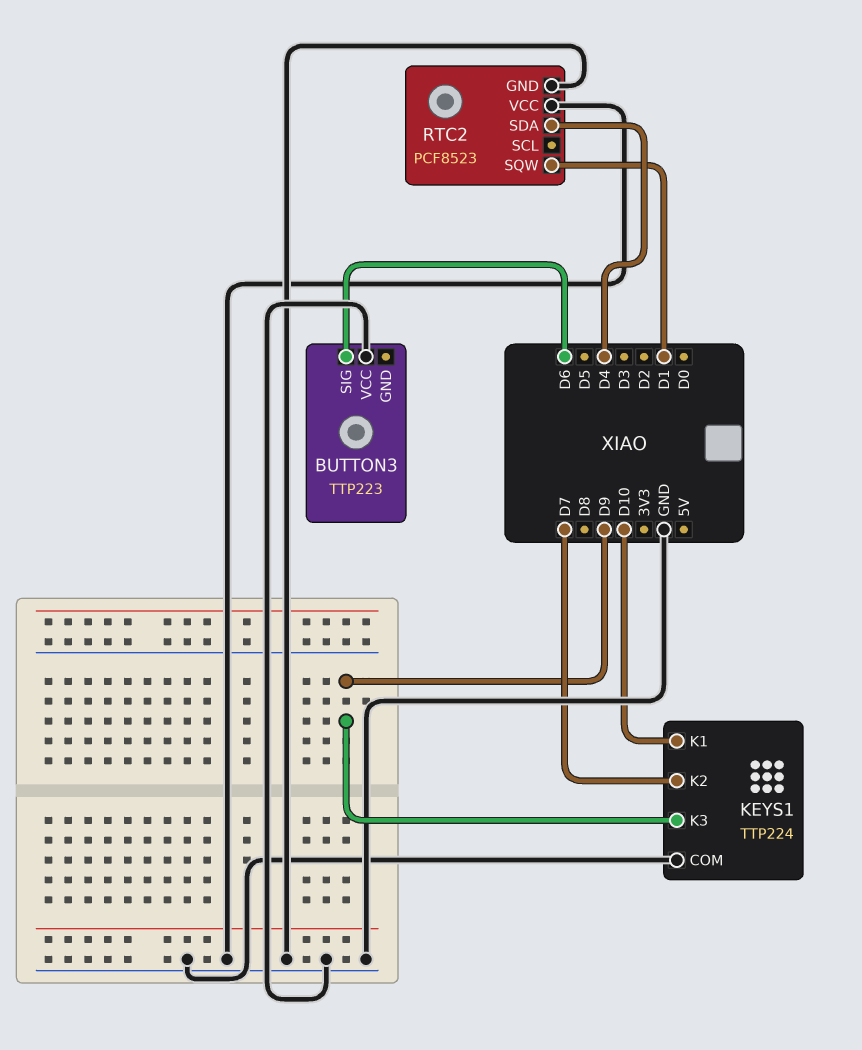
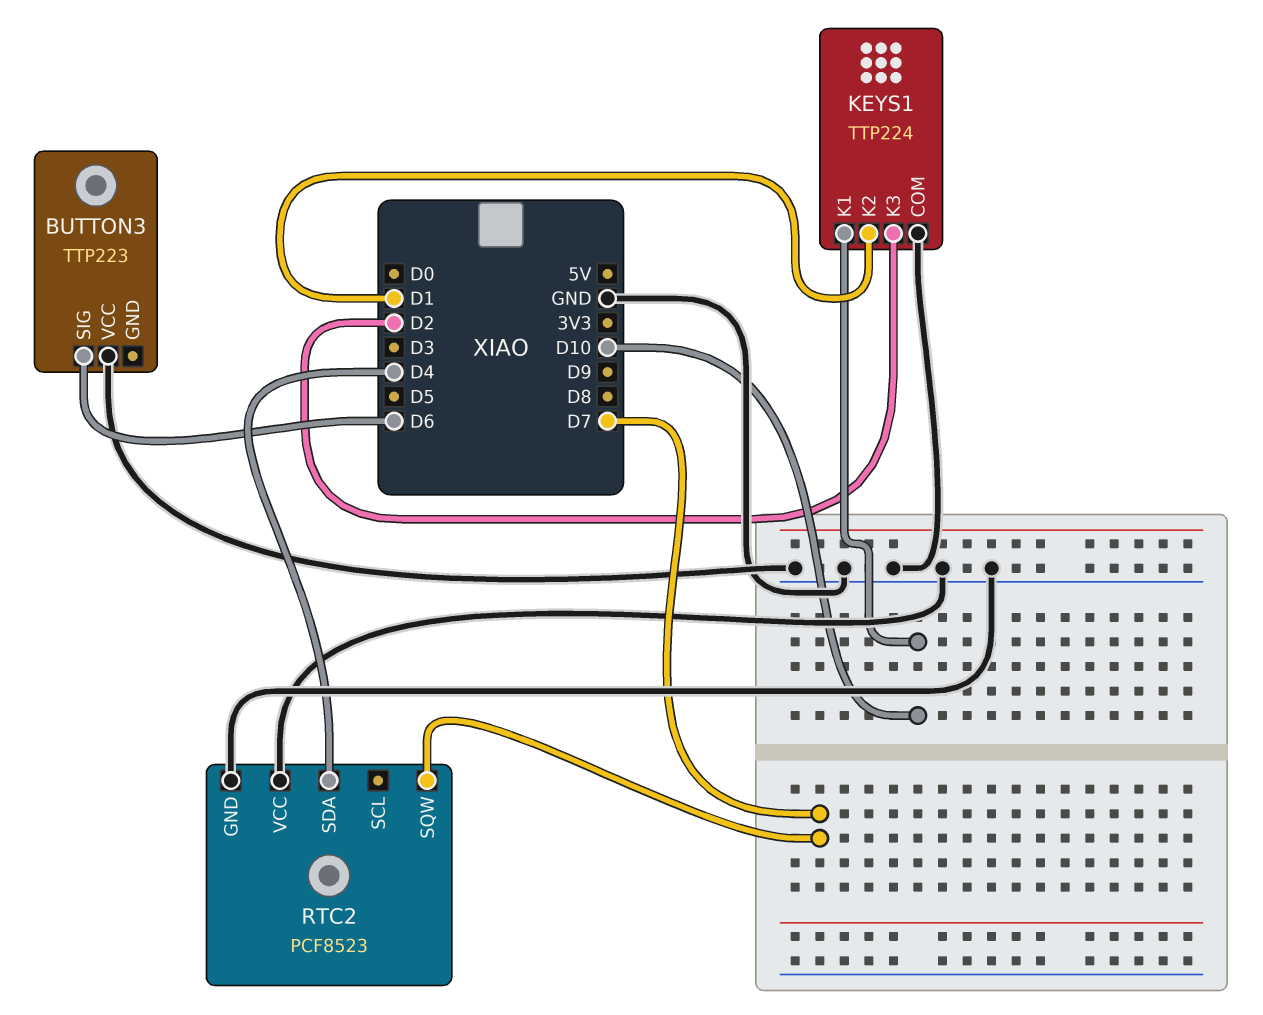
KEYS1 pin K2: D7 -> D1
KEYS1 pin K3: D9 -> D2
RTC2 pin SQW: D1 -> D7

